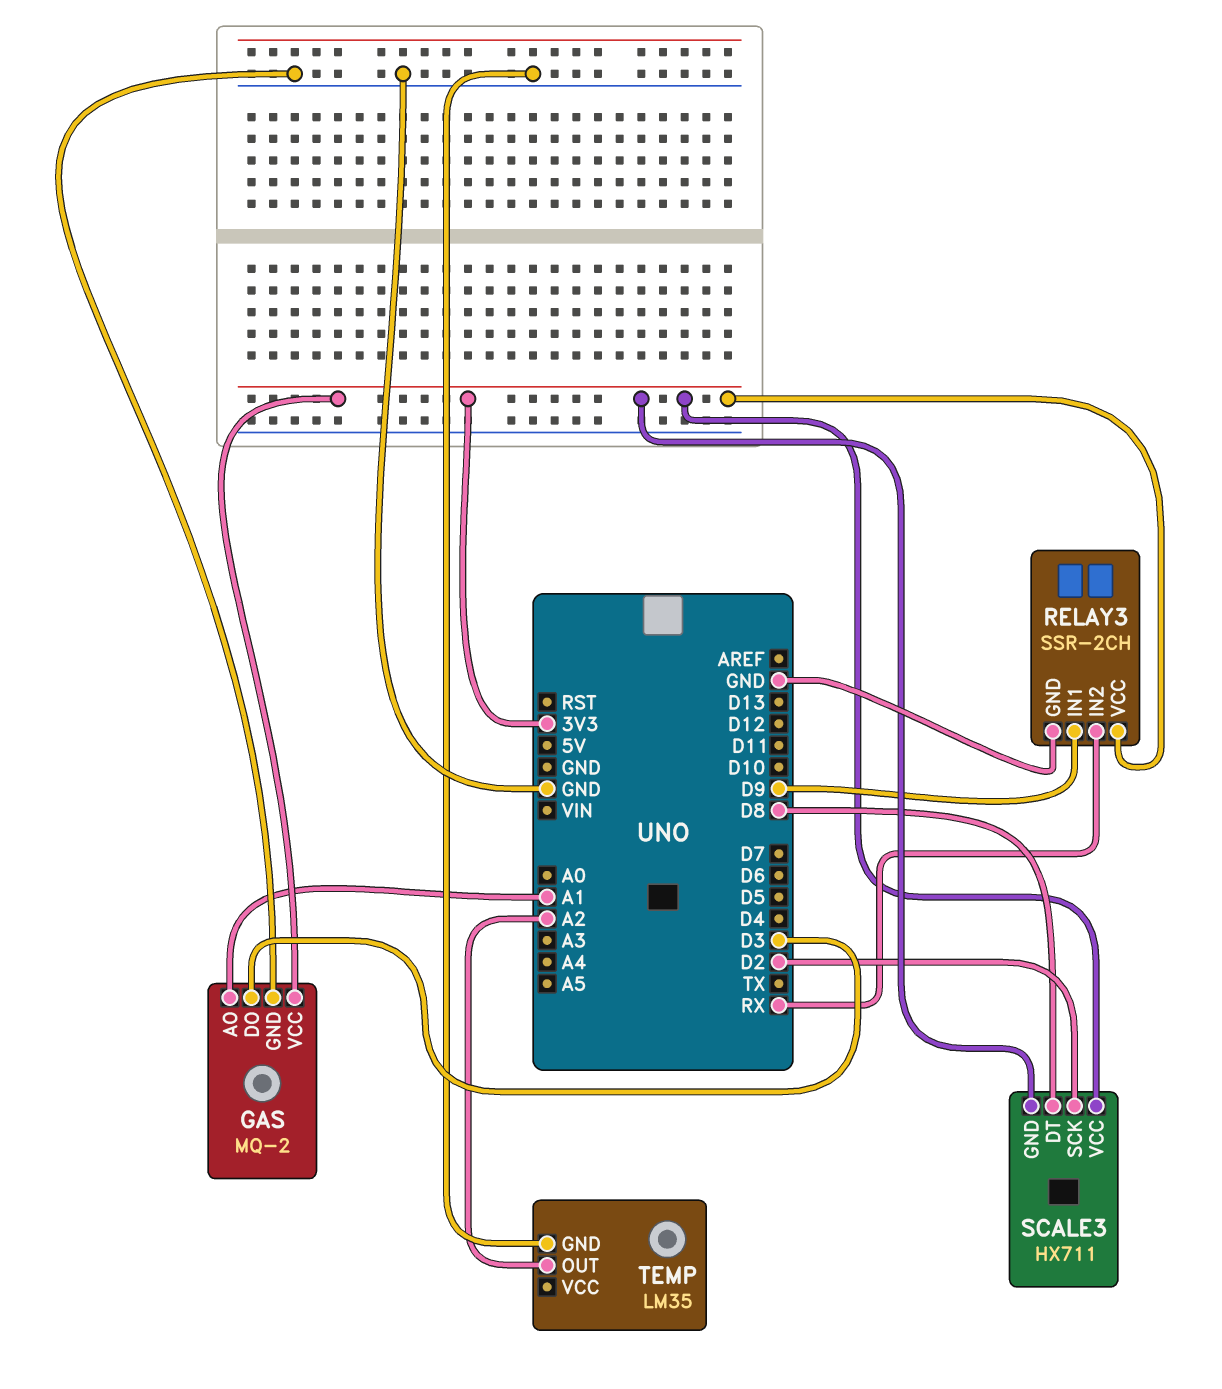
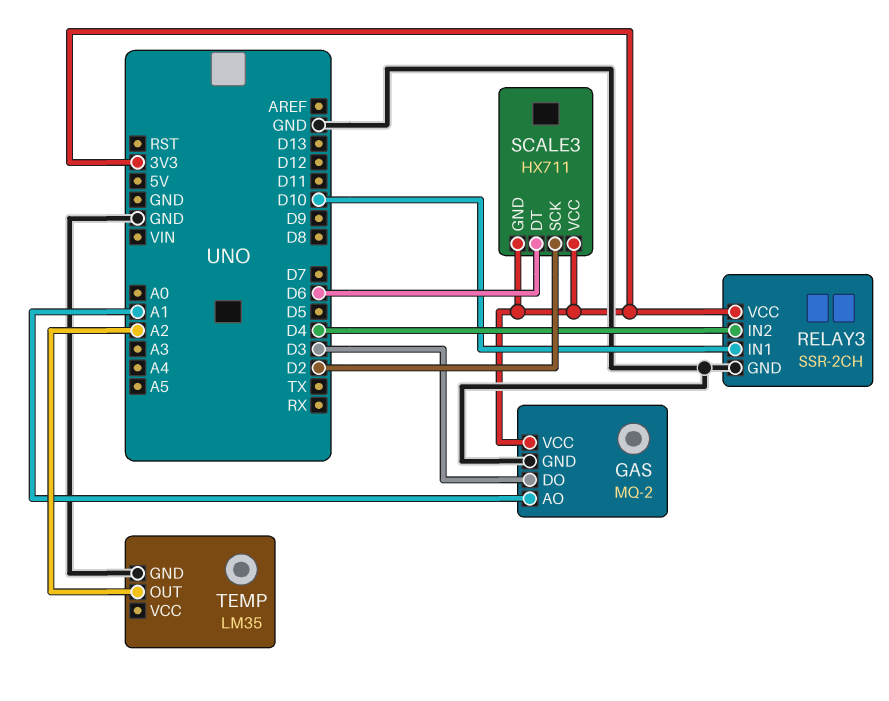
RELAY3 pin IN1: D9 -> D10
RELAY3 pin IN2: RX -> D4
SCALE3 pin DT: D8 -> D6

